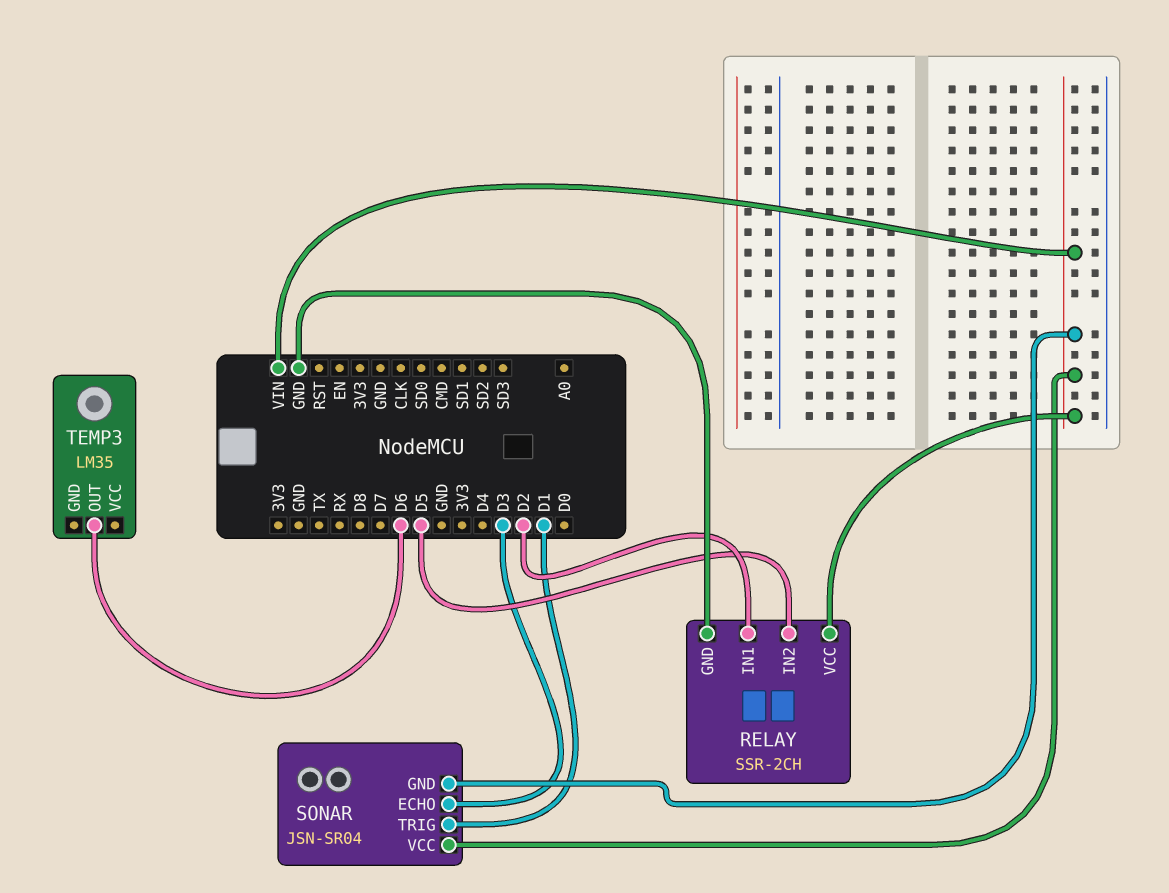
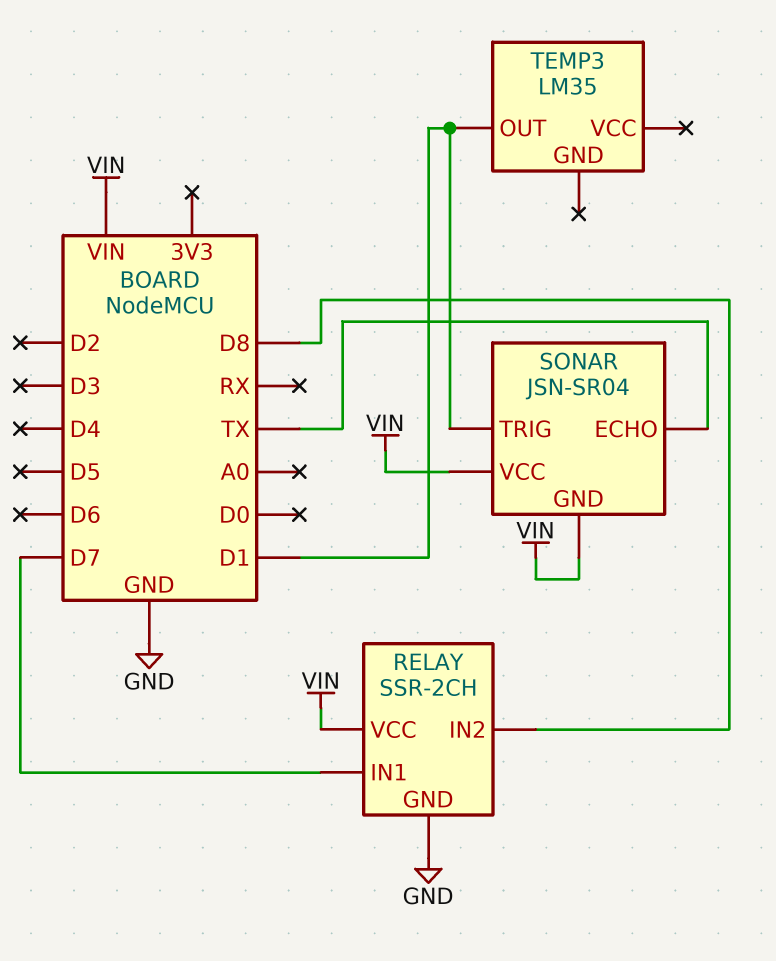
RELAY pin IN1: D2 -> D7
RELAY pin IN2: D5 -> D8
SONAR pin ECHO: D3 -> TX
TEMP3 pin OUT: D6 -> D1

